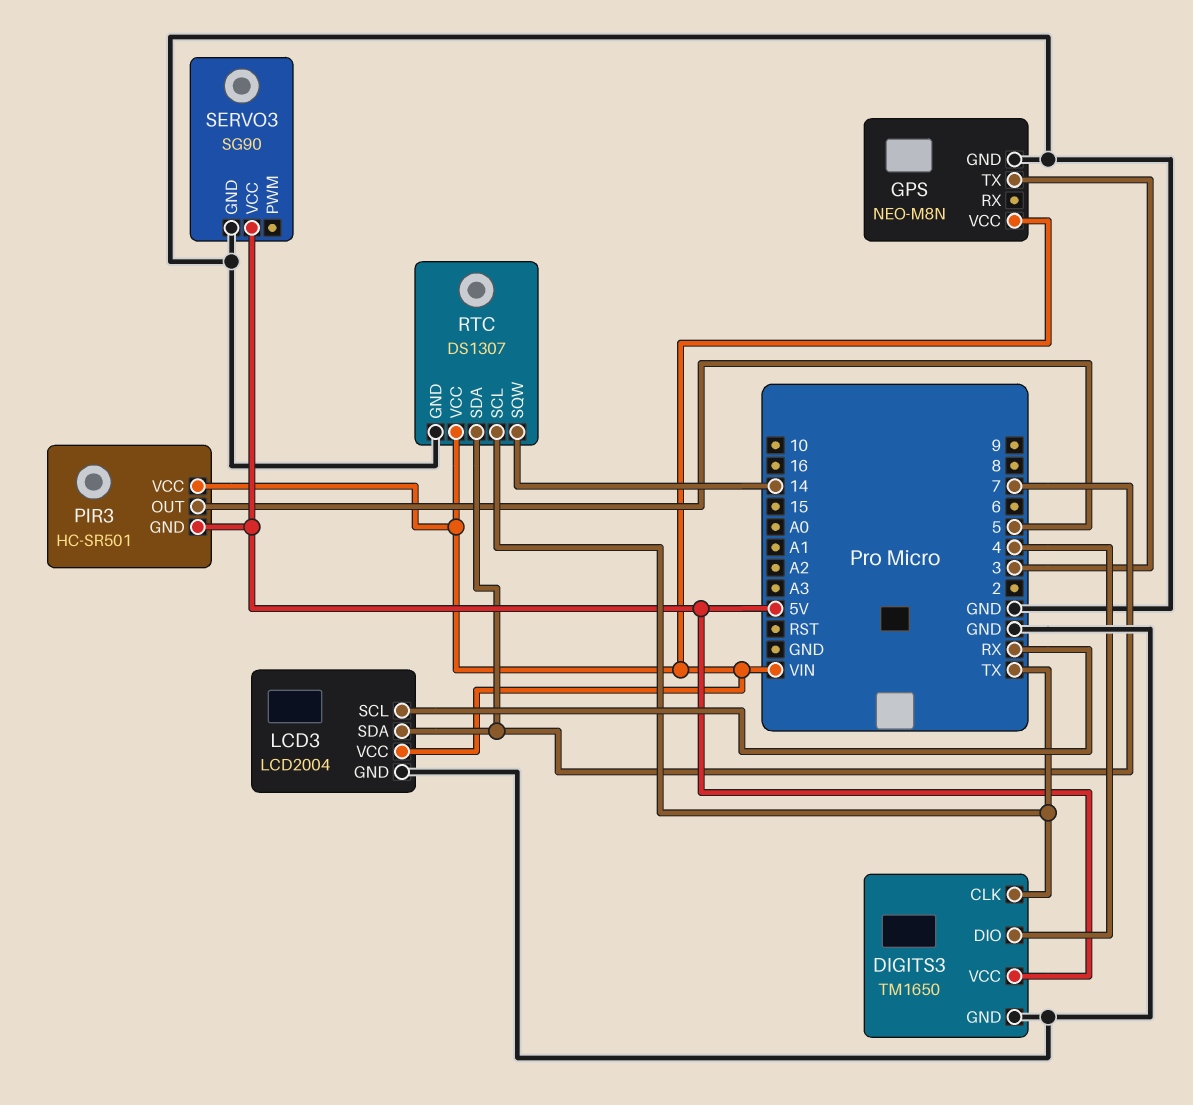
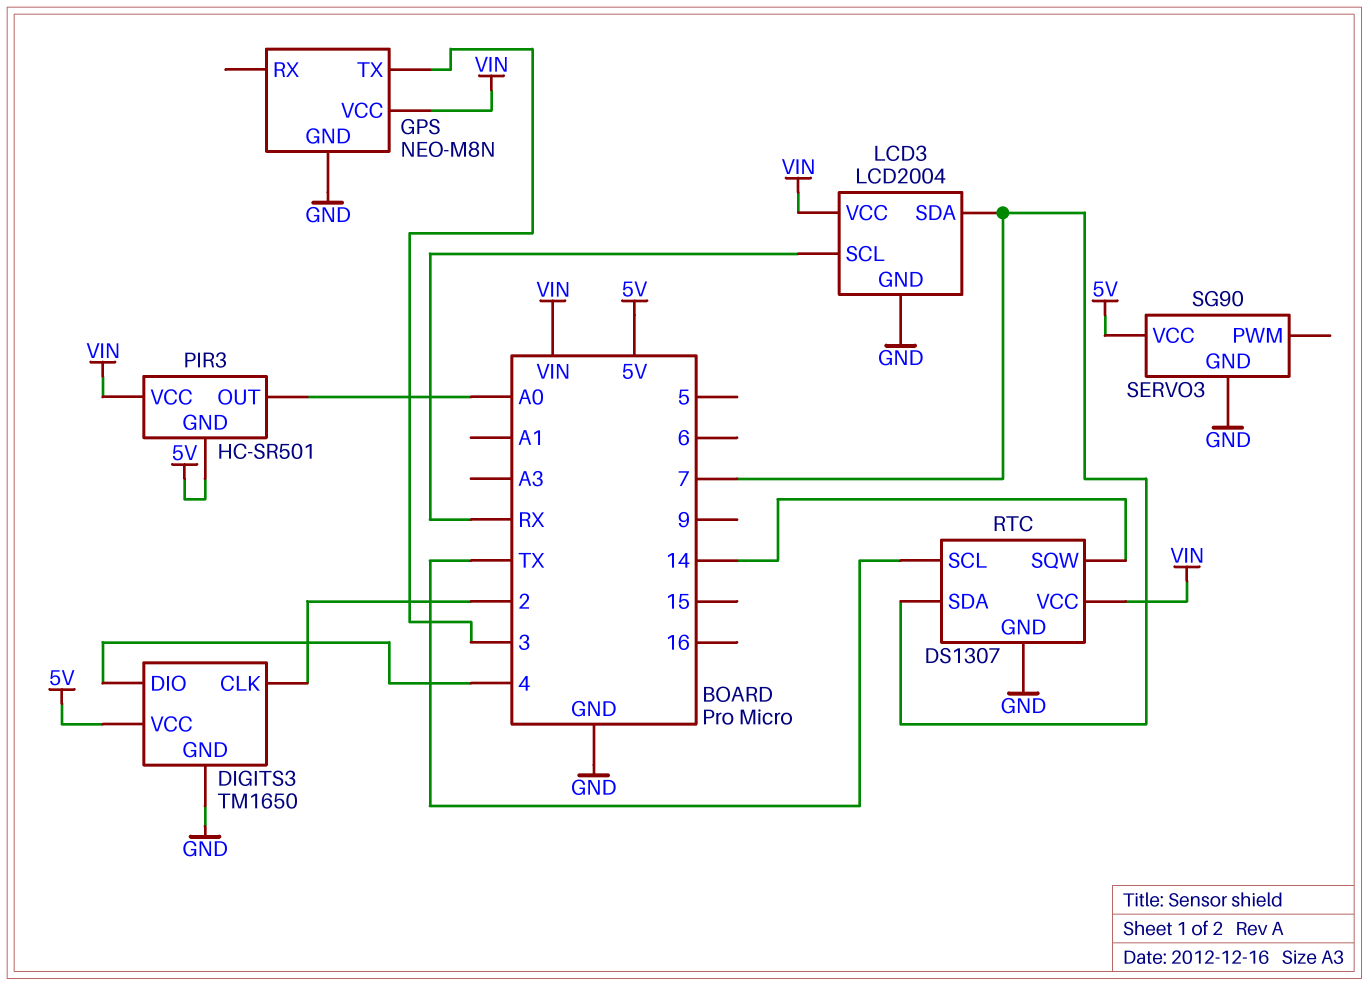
DIGITS3 pin CLK: TX -> 2
PIR3 pin OUT: 5 -> A0

